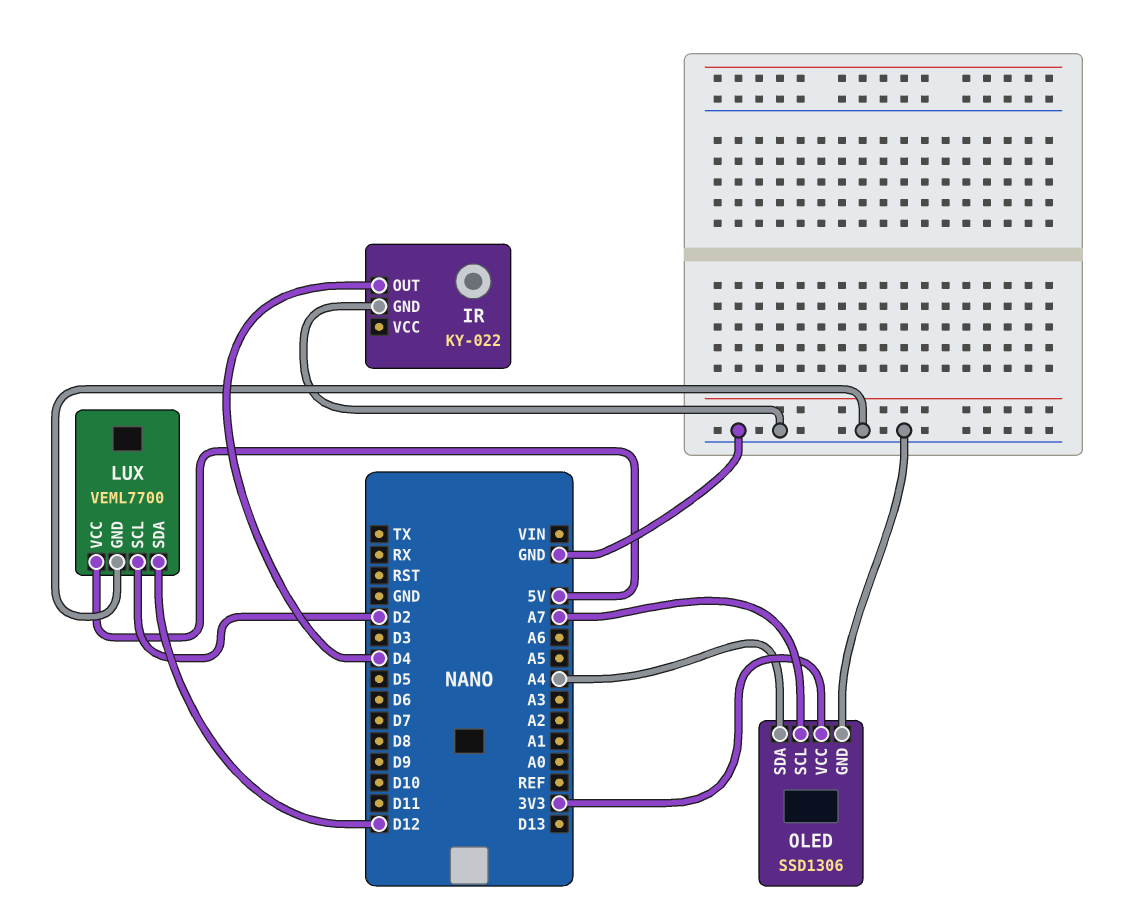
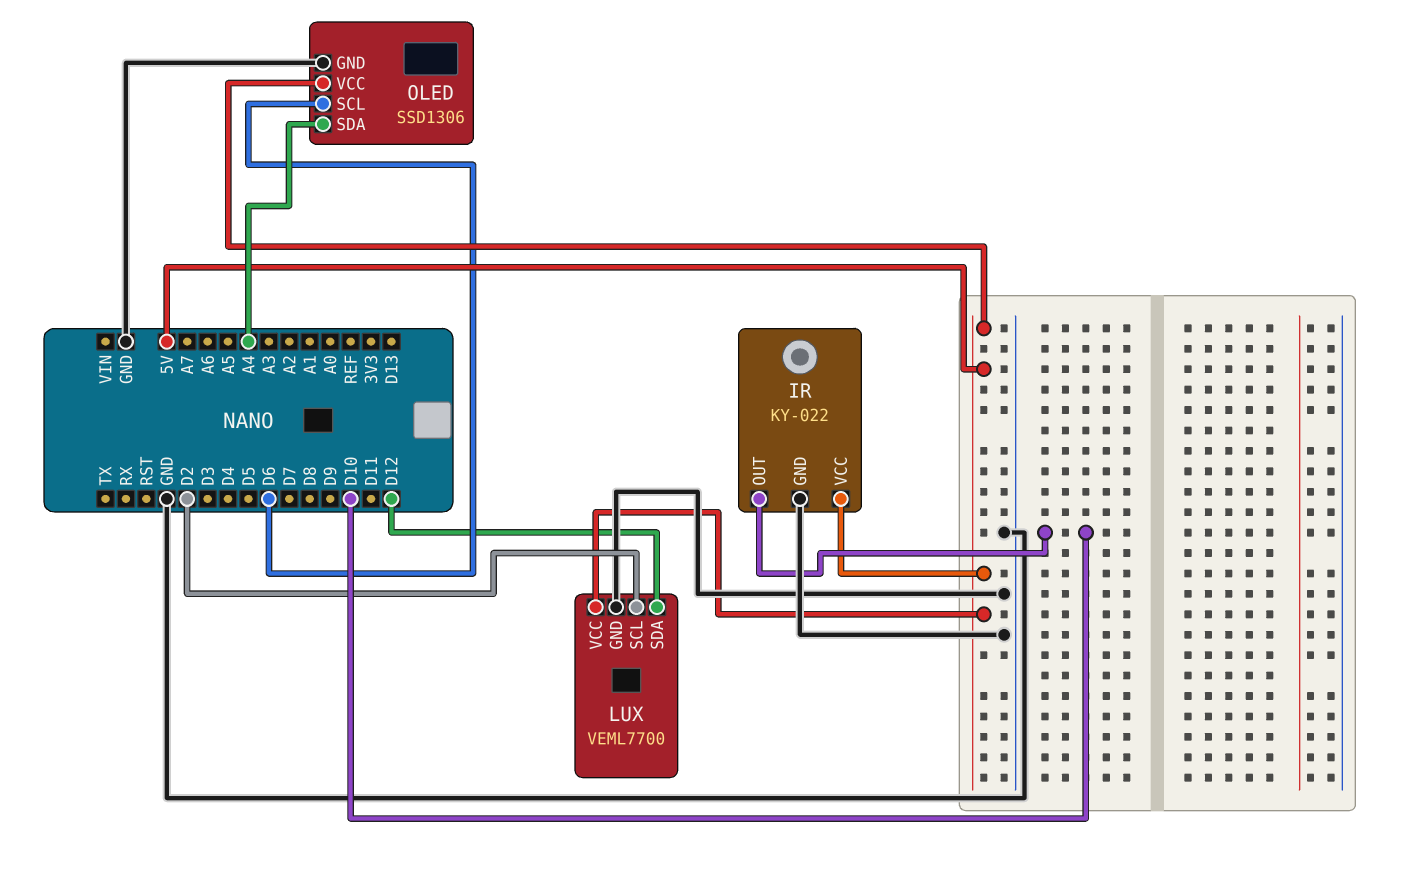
IR pin OUT: D4 -> D10
IR pin VCC: none -> 5V
OLED pin SCL: A7 -> D6
OLED pin VCC: 3V3 -> 5V

